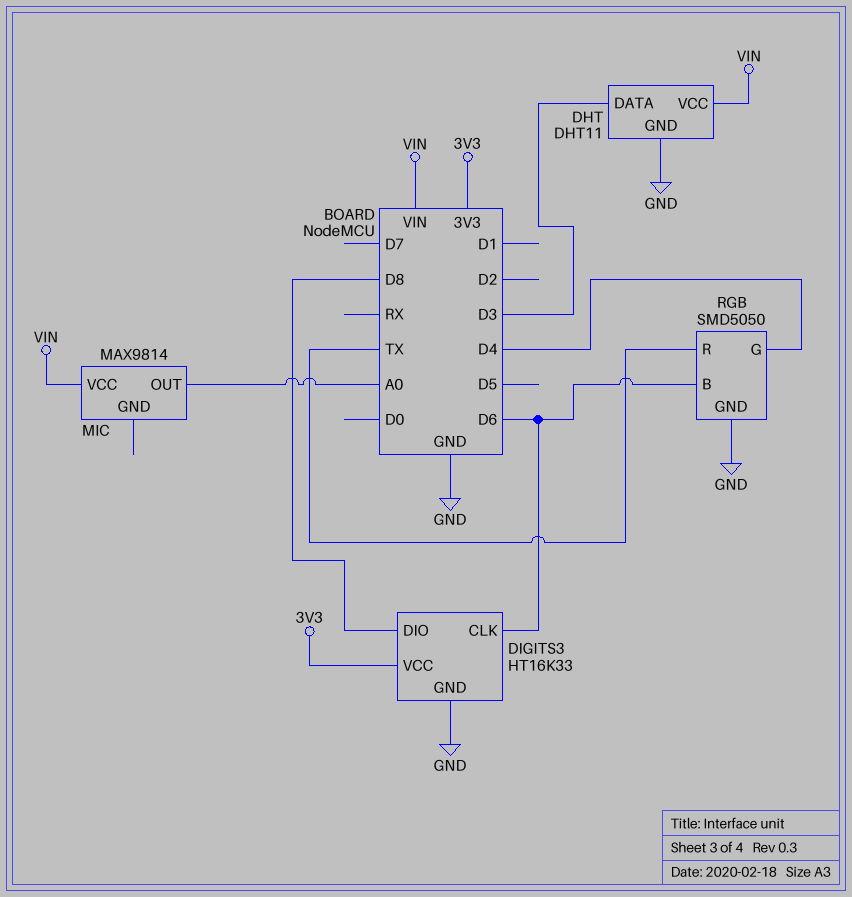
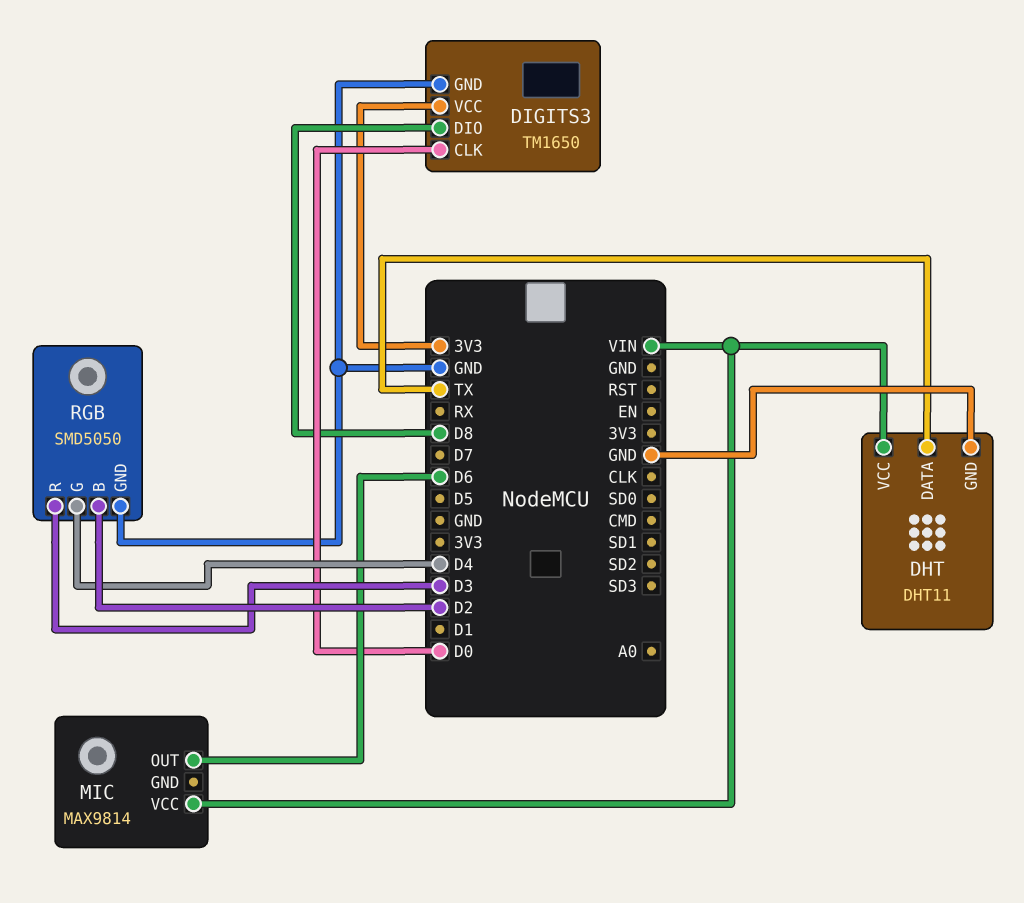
DHT pin DATA: D3 -> TX
DIGITS3: HT16K33 -> TM1650
DIGITS3 pin CLK: D6 -> D0
MIC pin OUT: A0 -> D6
RGB pin B: D6 -> D2
RGB pin R: TX -> D3

